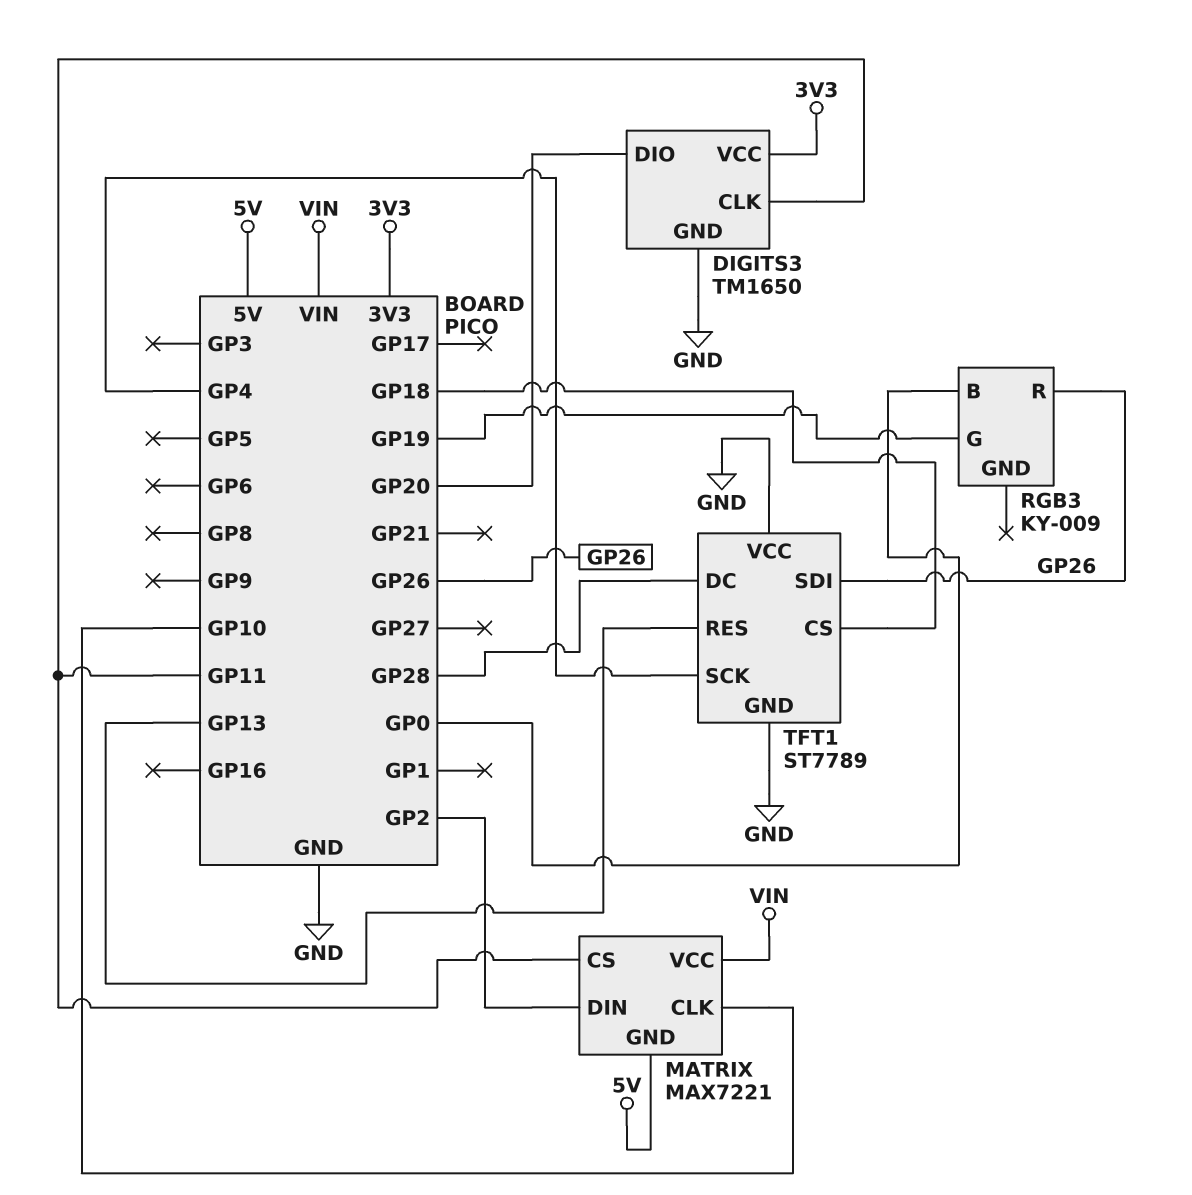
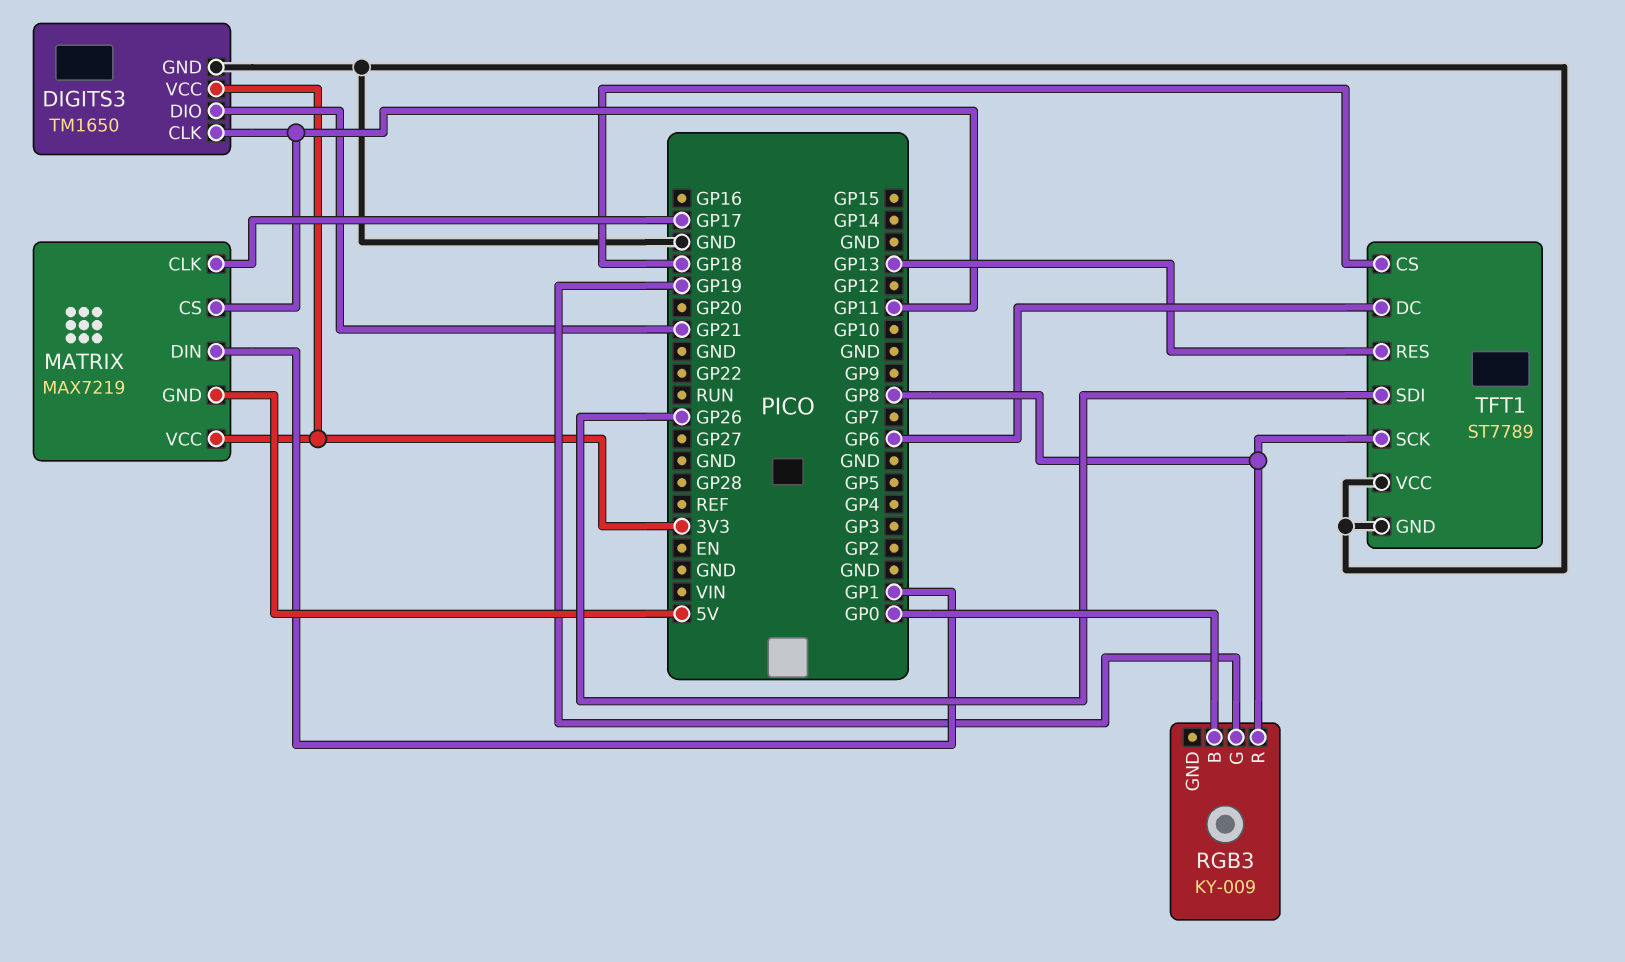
DIGITS3 pin DIO: GP20 -> GP21
MATRIX: MAX7221 -> MAX7219
MATRIX pin CLK: GP10 -> GP17
MATRIX pin DIN: GP2 -> GP1
MATRIX pin VCC: VIN -> 3V3
RGB3 pin R: GP26 -> GP8
TFT1 pin DC: GP28 -> GP6
TFT1 pin SCK: GP4 -> GP8

